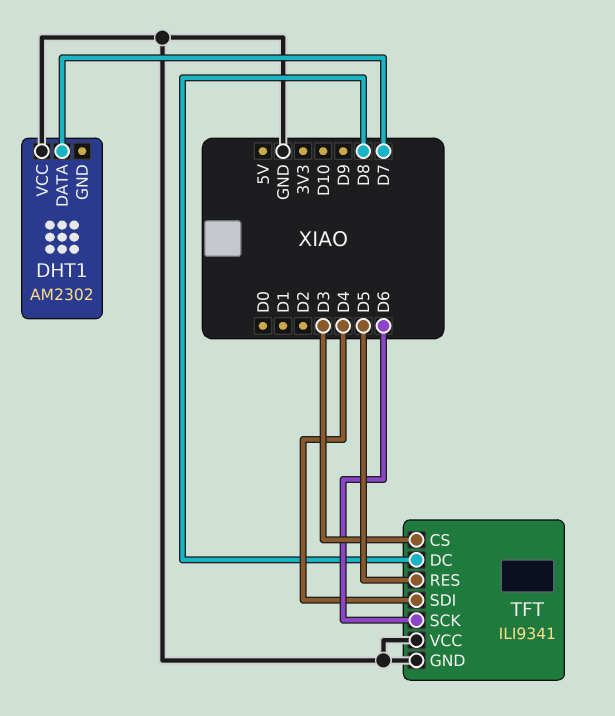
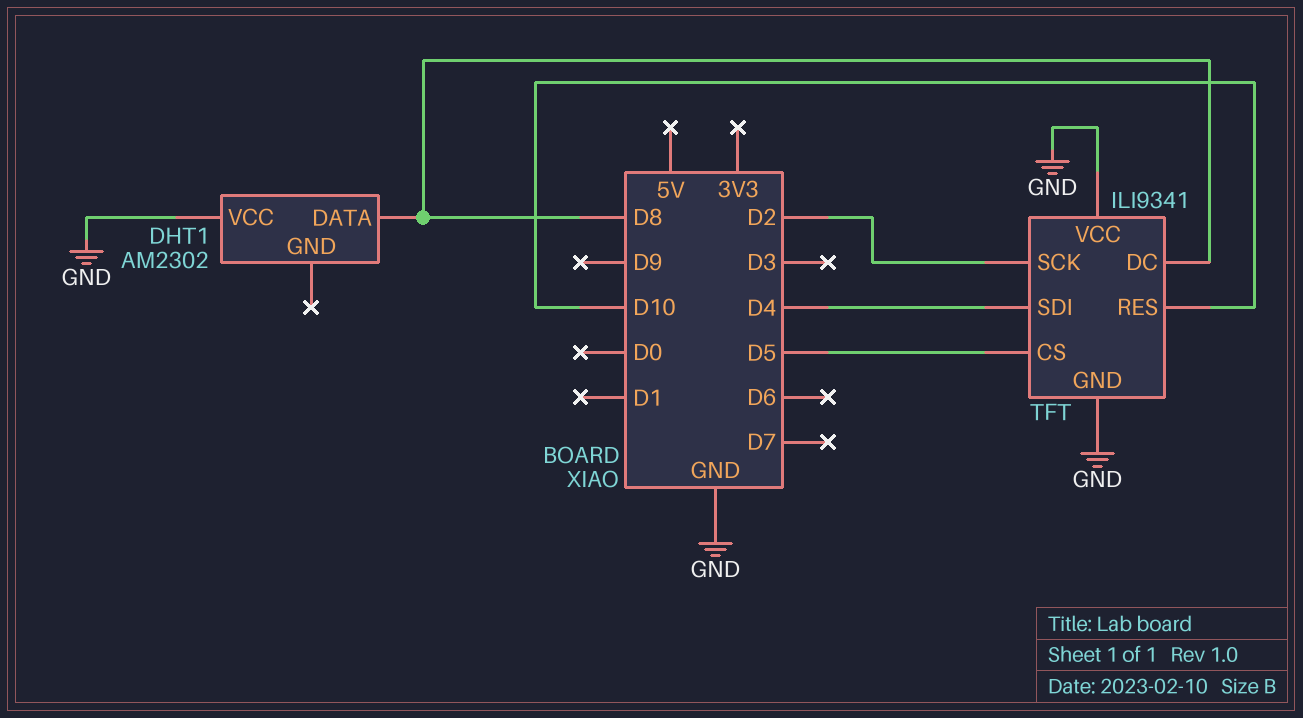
DHT1 pin DATA: D7 -> D8
TFT pin CS: D3 -> D5
TFT pin RES: D5 -> D10
TFT pin SCK: D6 -> D2

